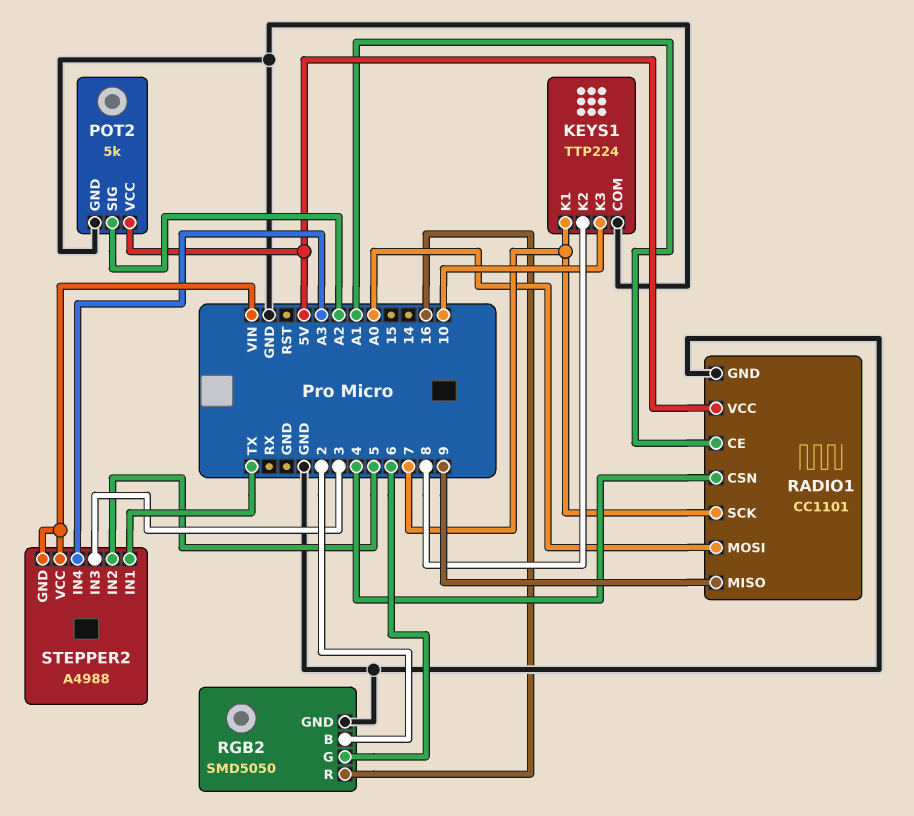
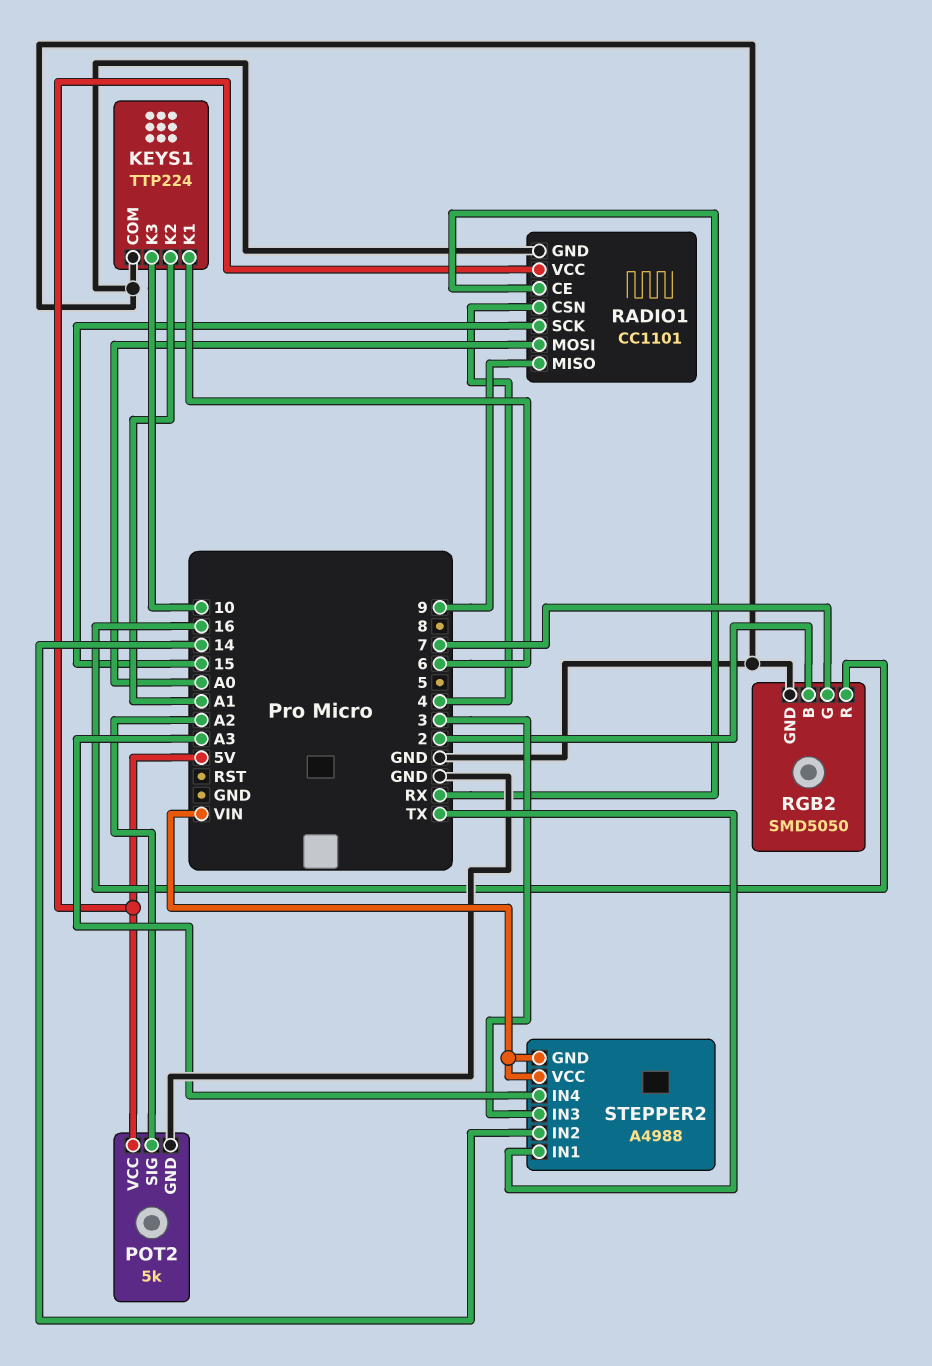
KEYS1 pin K1: 7 -> 6
KEYS1 pin K2: 8 -> A1
RADIO1 pin CE: A1 -> RX
RADIO1 pin SCK: 7 -> 15
RGB2 pin G: 6 -> 7
STEPPER2 pin IN2: 5 -> 14

